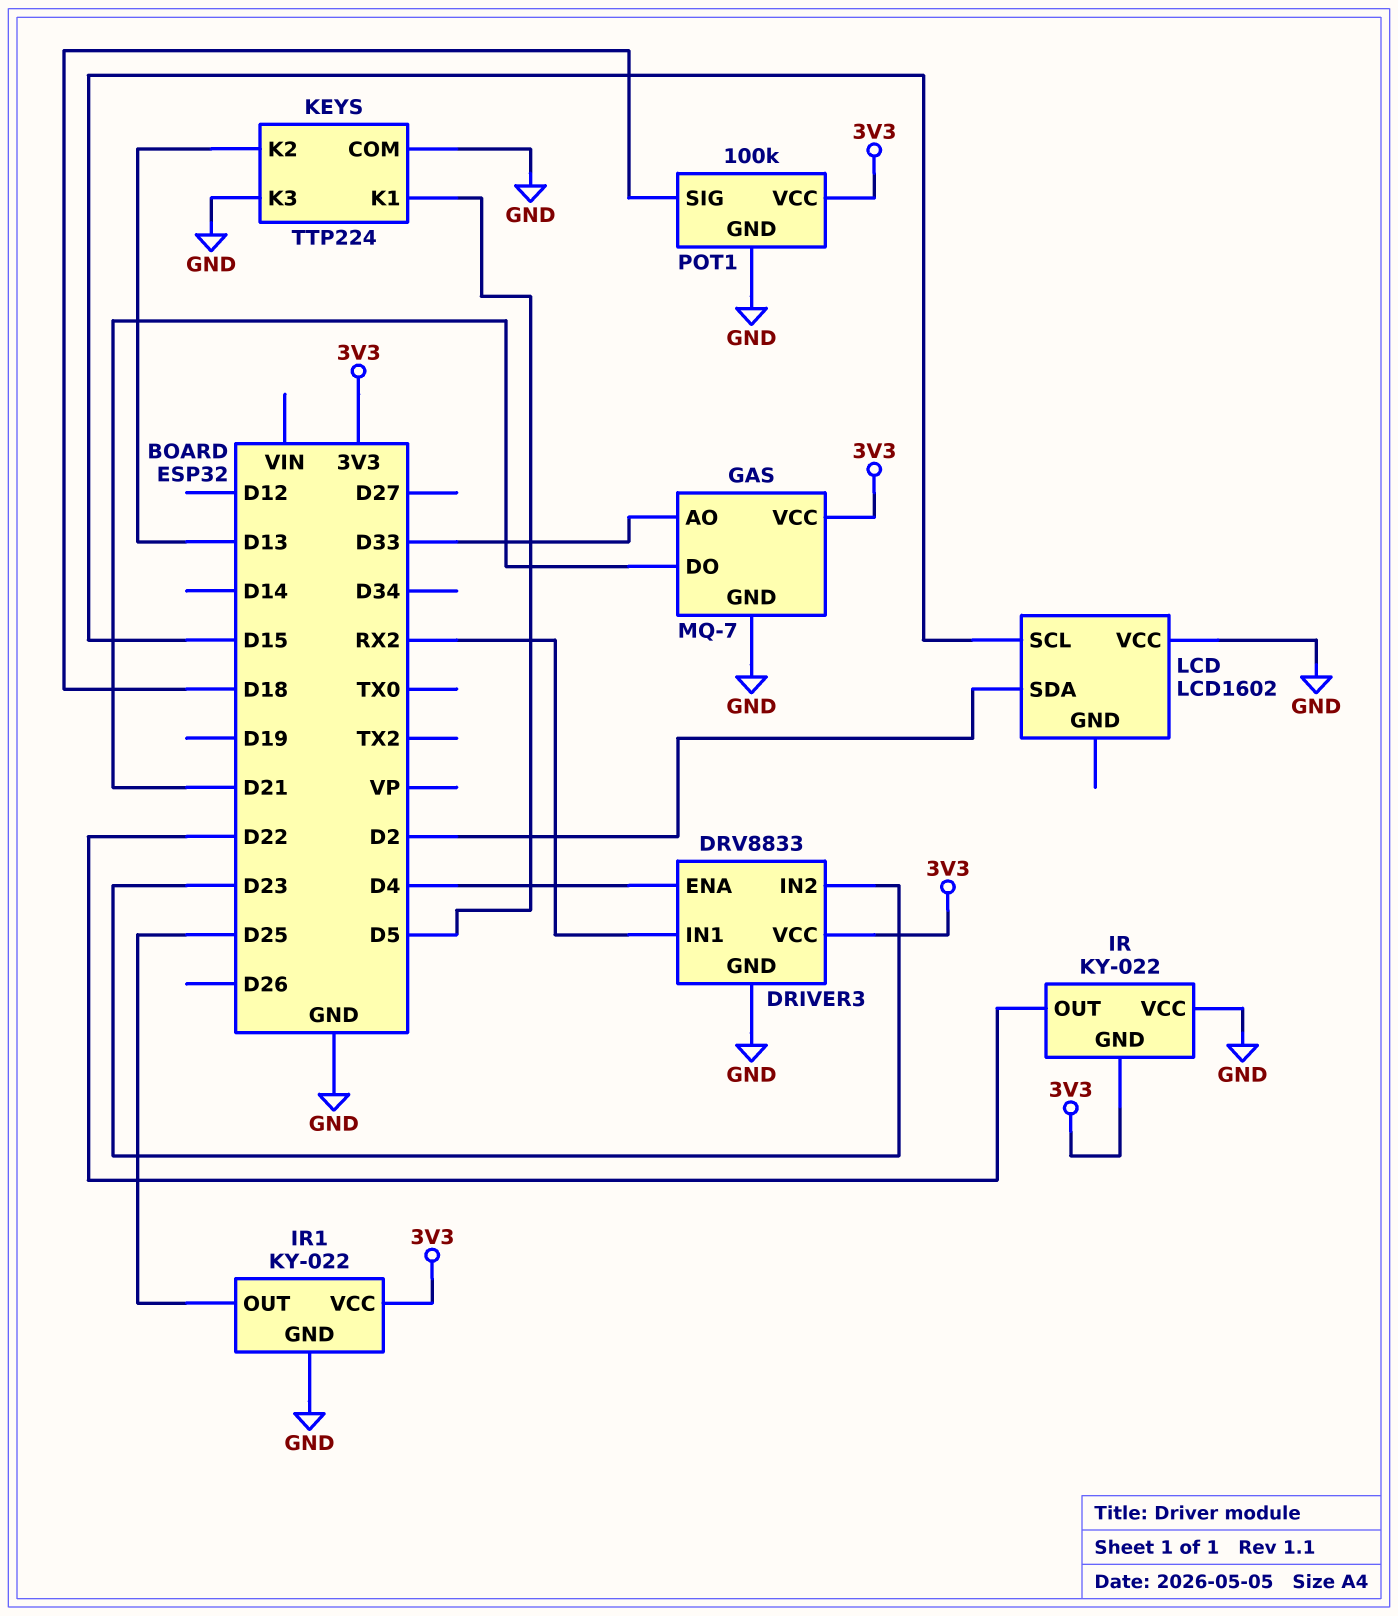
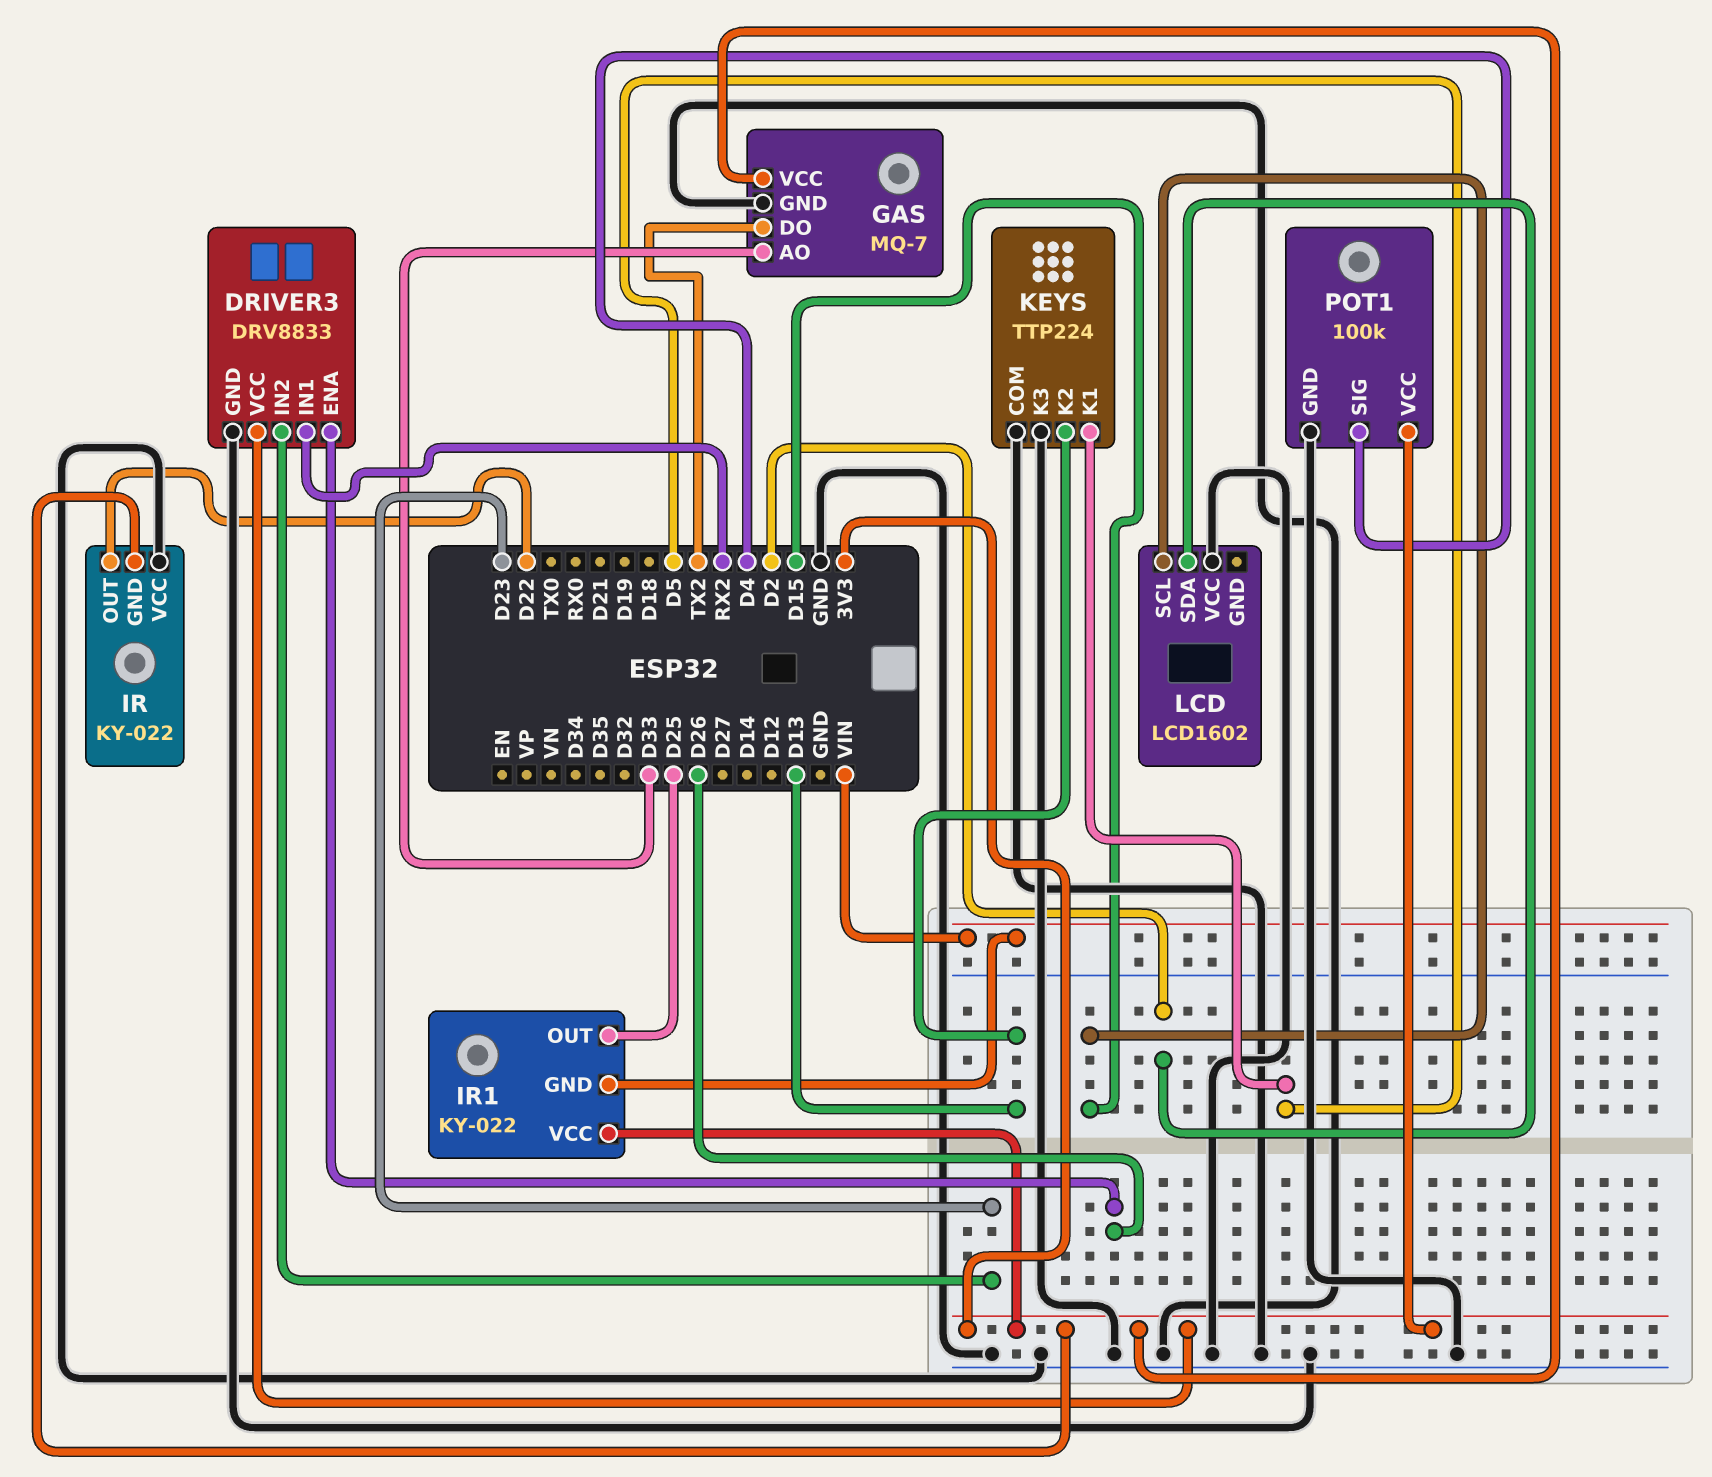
DRIVER3 pin ENA: D4 -> D26
GAS pin DO: D21 -> TX2
IR1 pin GND: GND -> VIN
POT1 pin SIG: D18 -> D4

